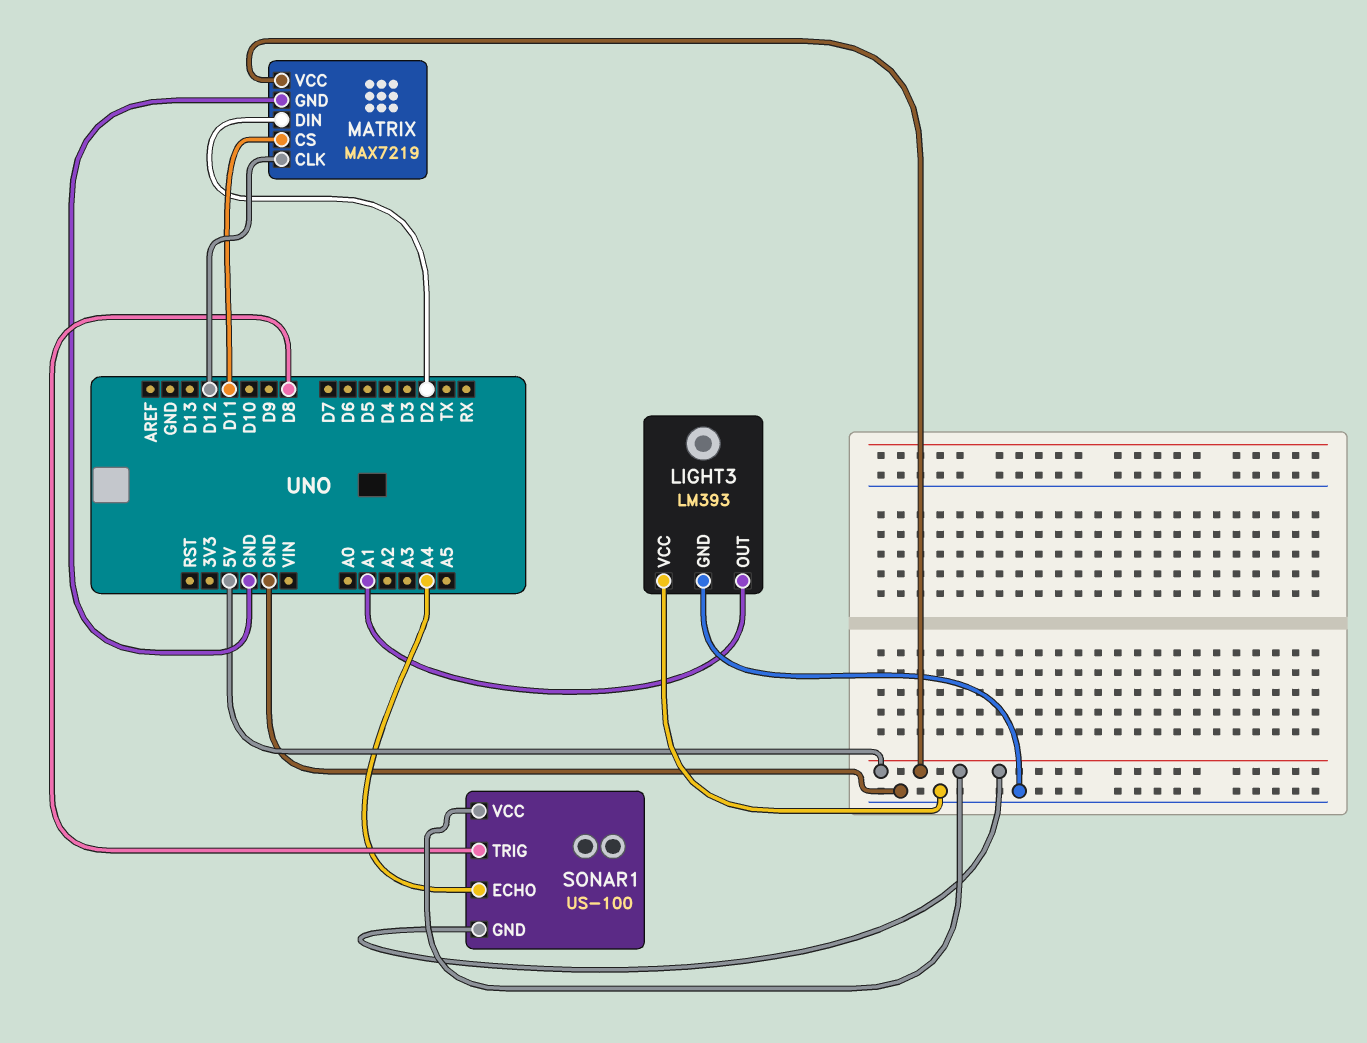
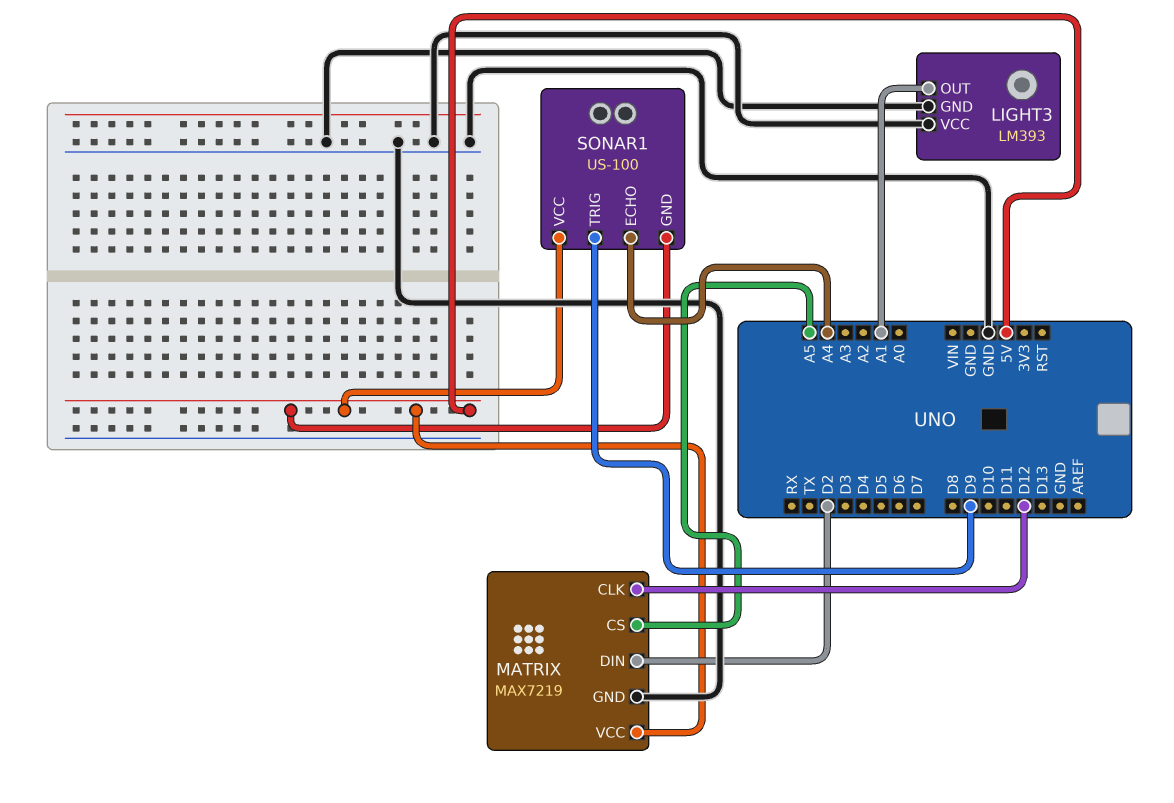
MATRIX pin CS: D11 -> A5
SONAR1 pin TRIG: D8 -> D9

